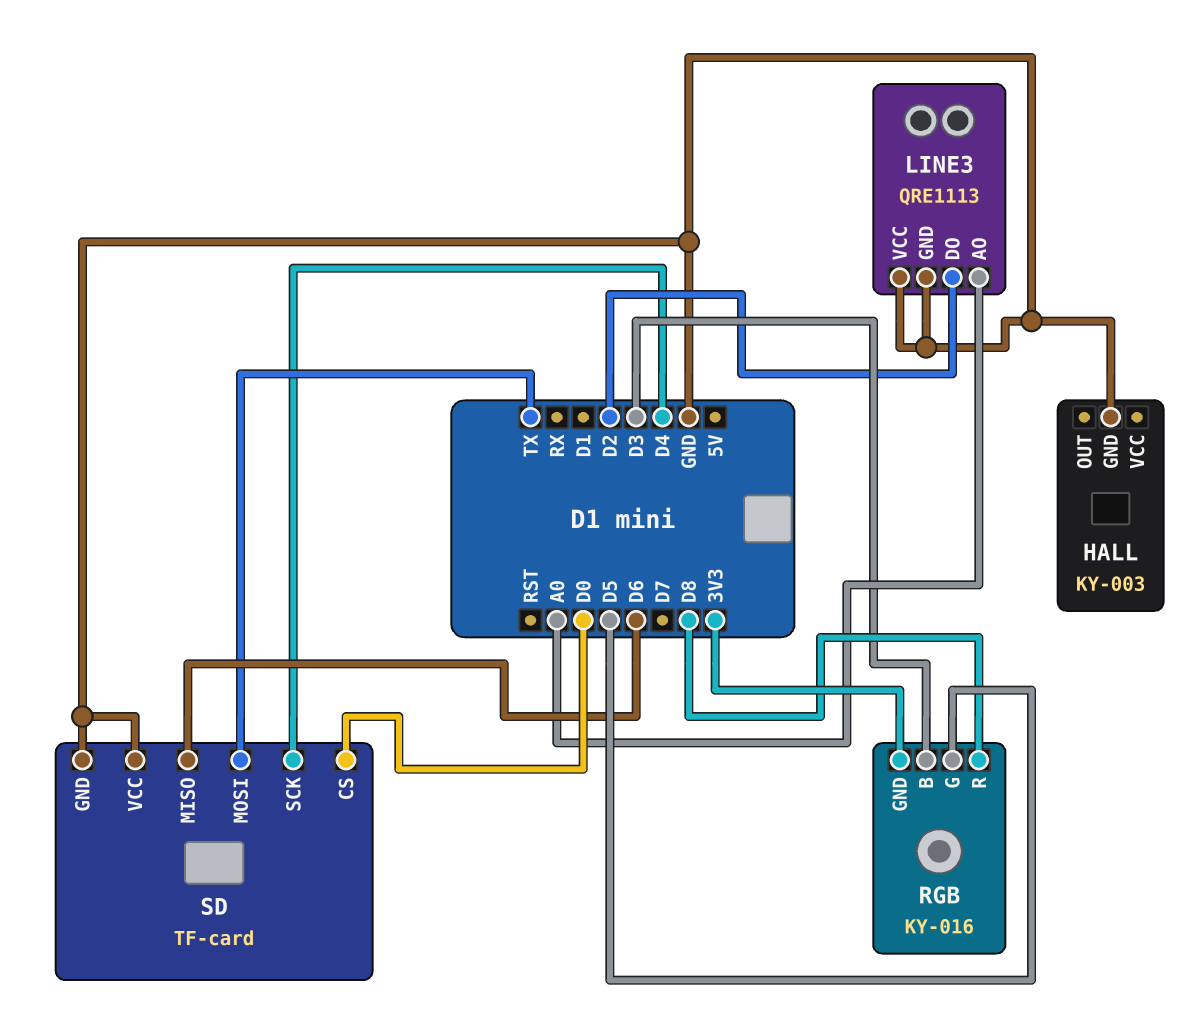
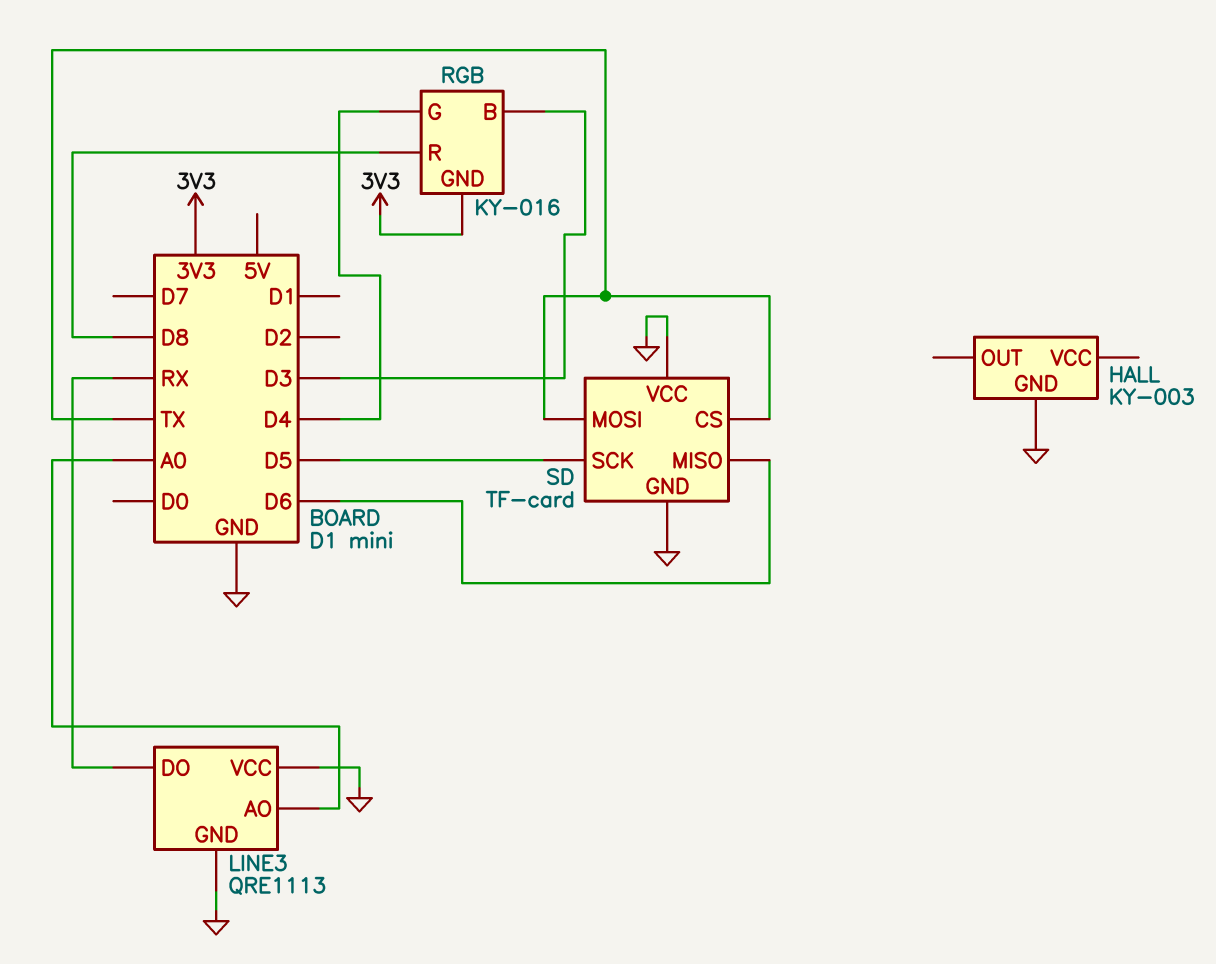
LINE3 pin DO: D2 -> RX
RGB pin G: D5 -> D4
SD pin CS: D0 -> TX
SD pin SCK: D4 -> D5

